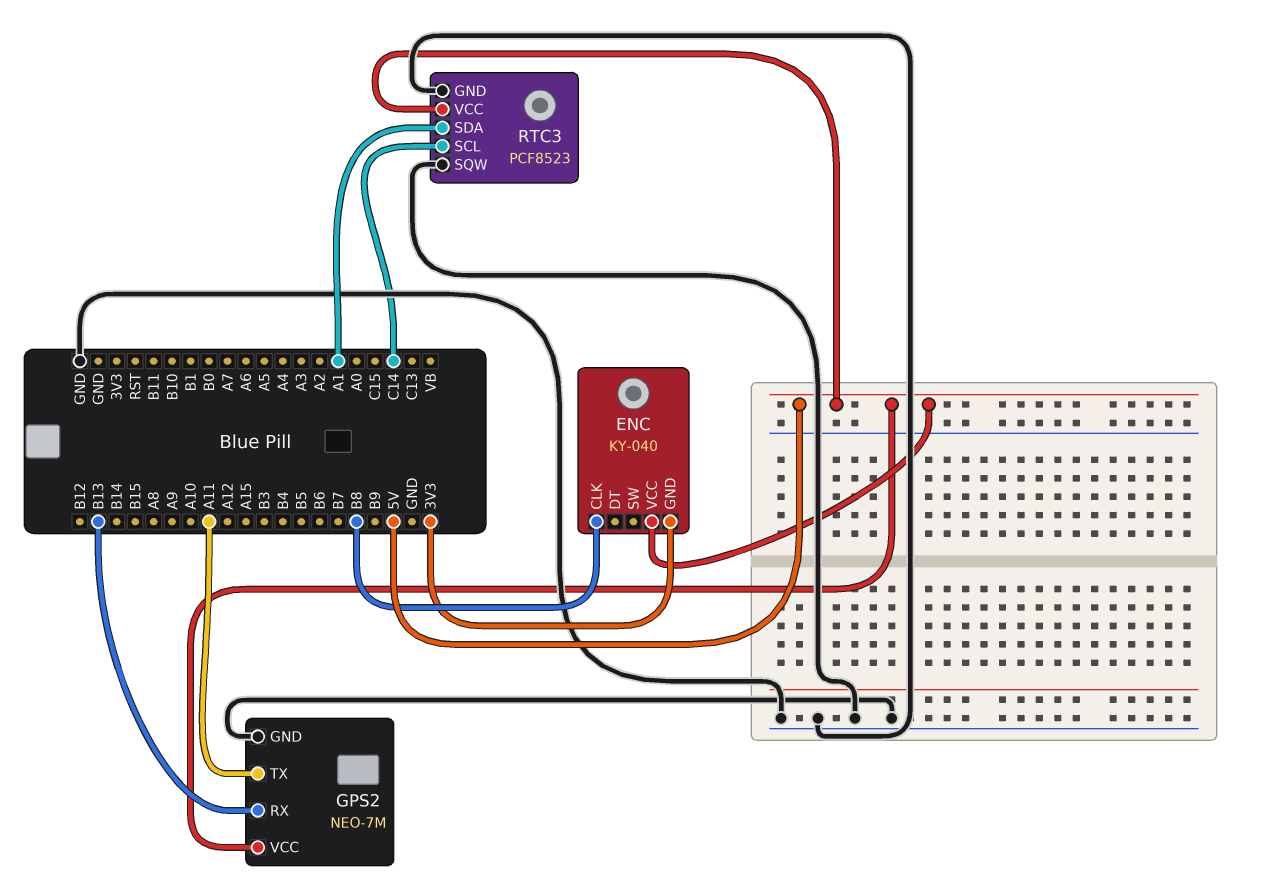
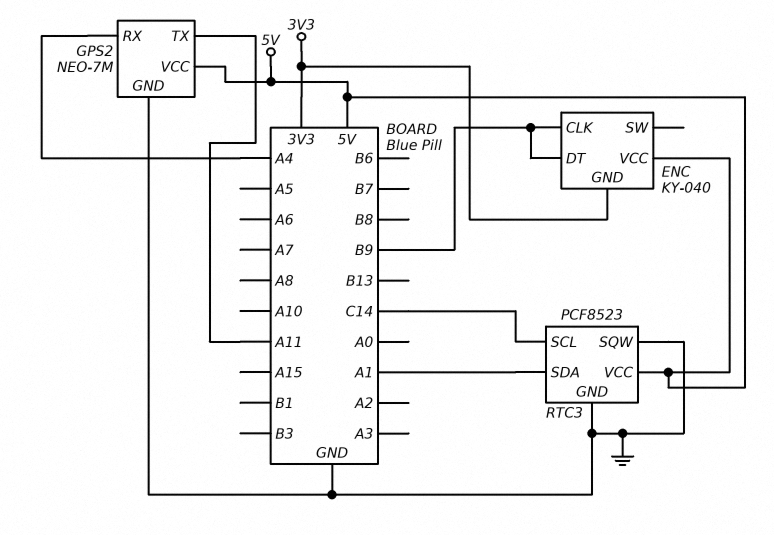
ENC pin CLK: B8 -> B9
ENC pin DT: none -> B9
GPS2 pin RX: B13 -> A4

